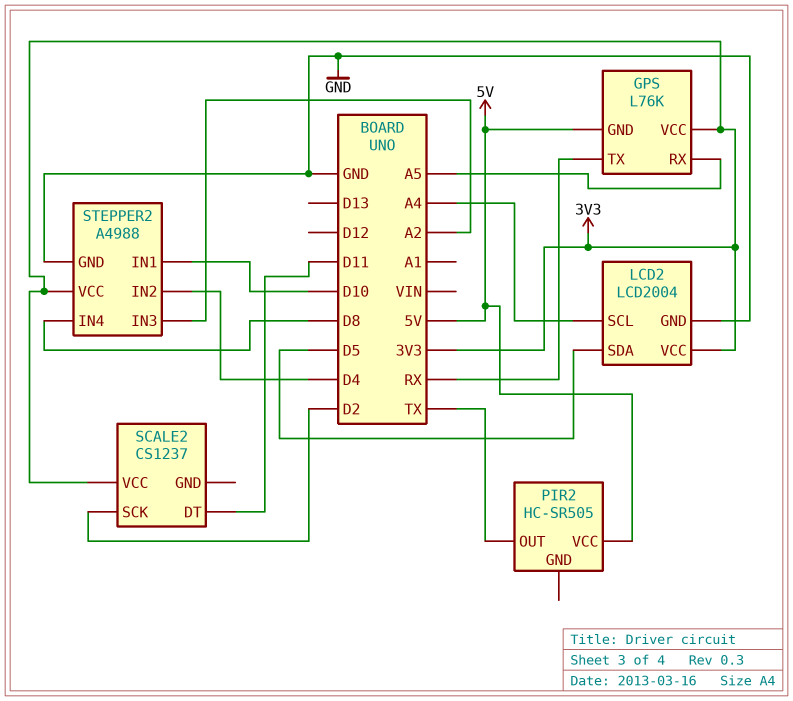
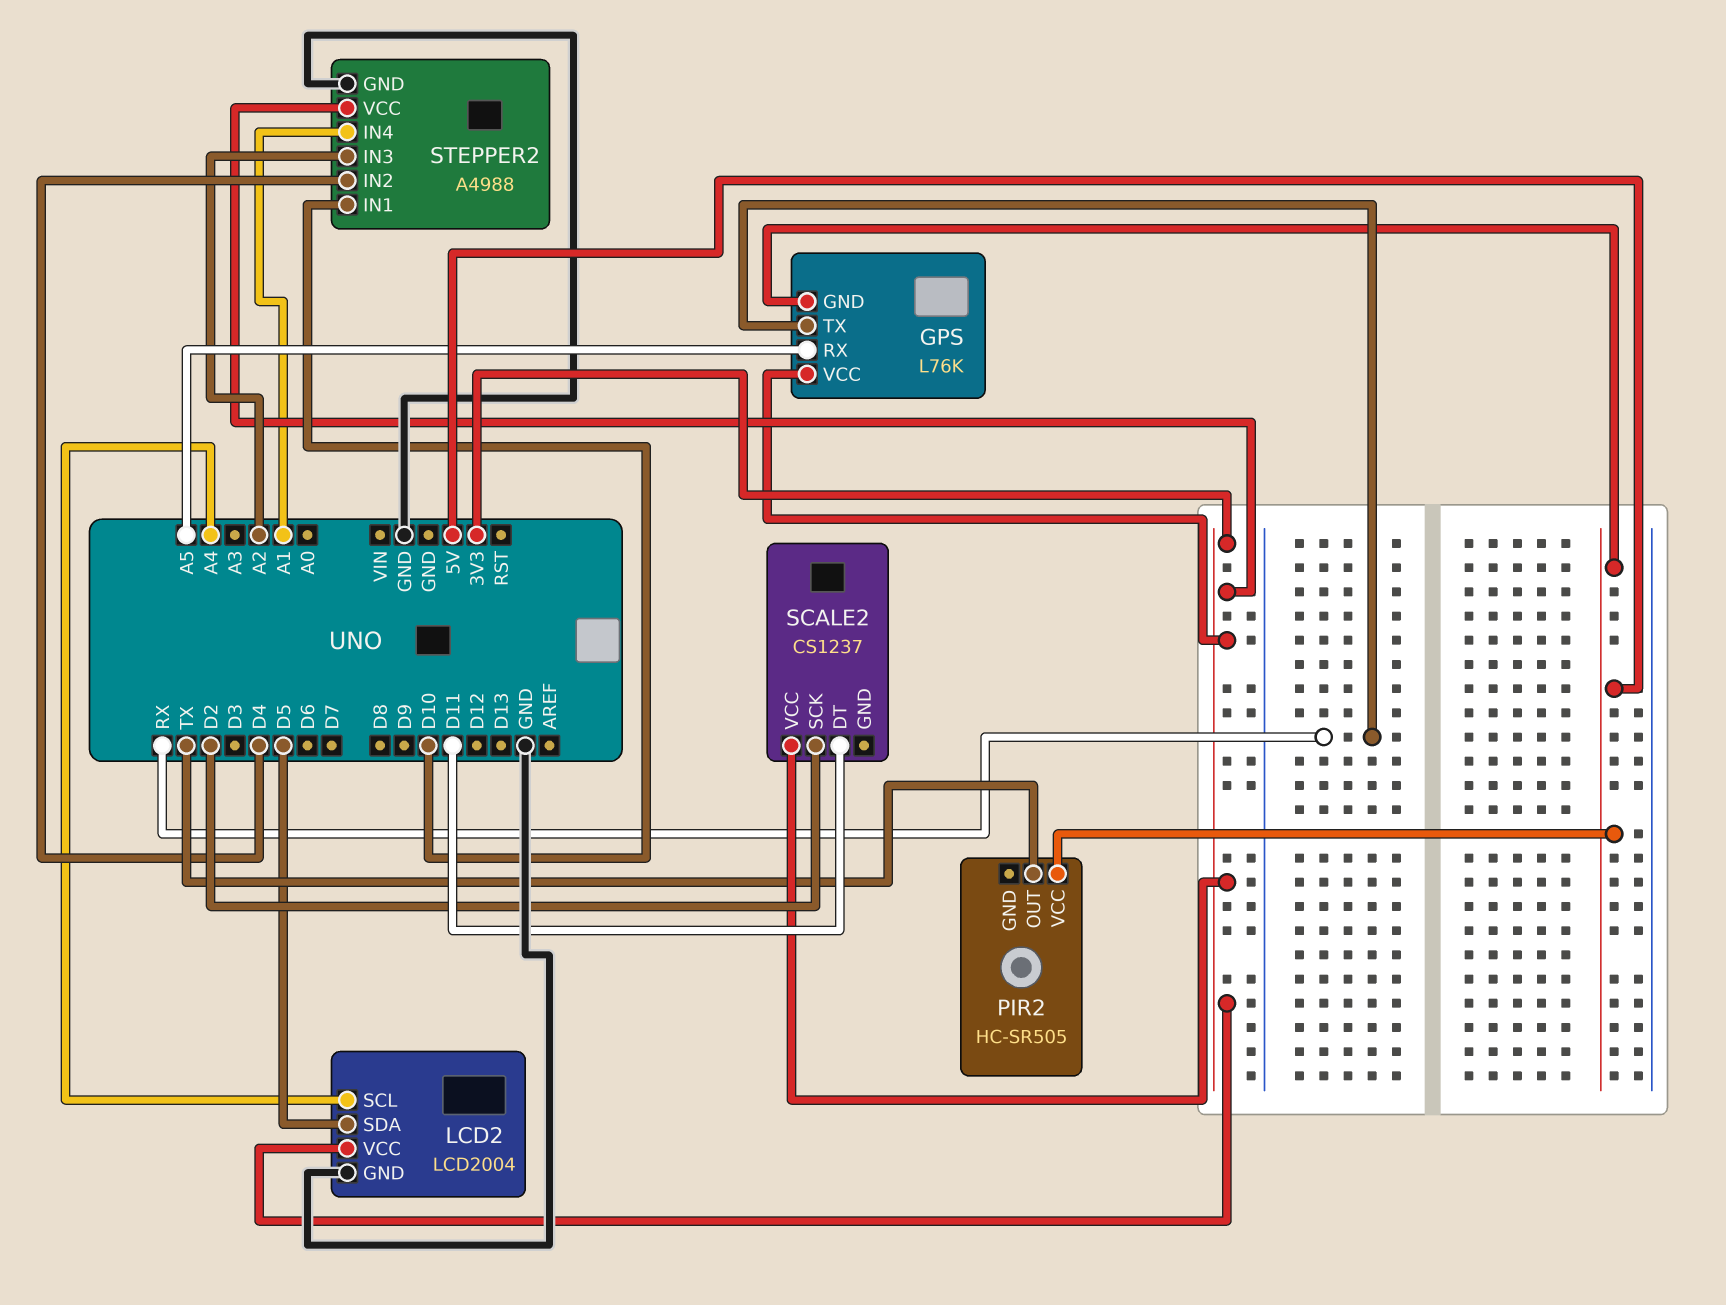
STEPPER2 pin IN4: D8 -> A1

